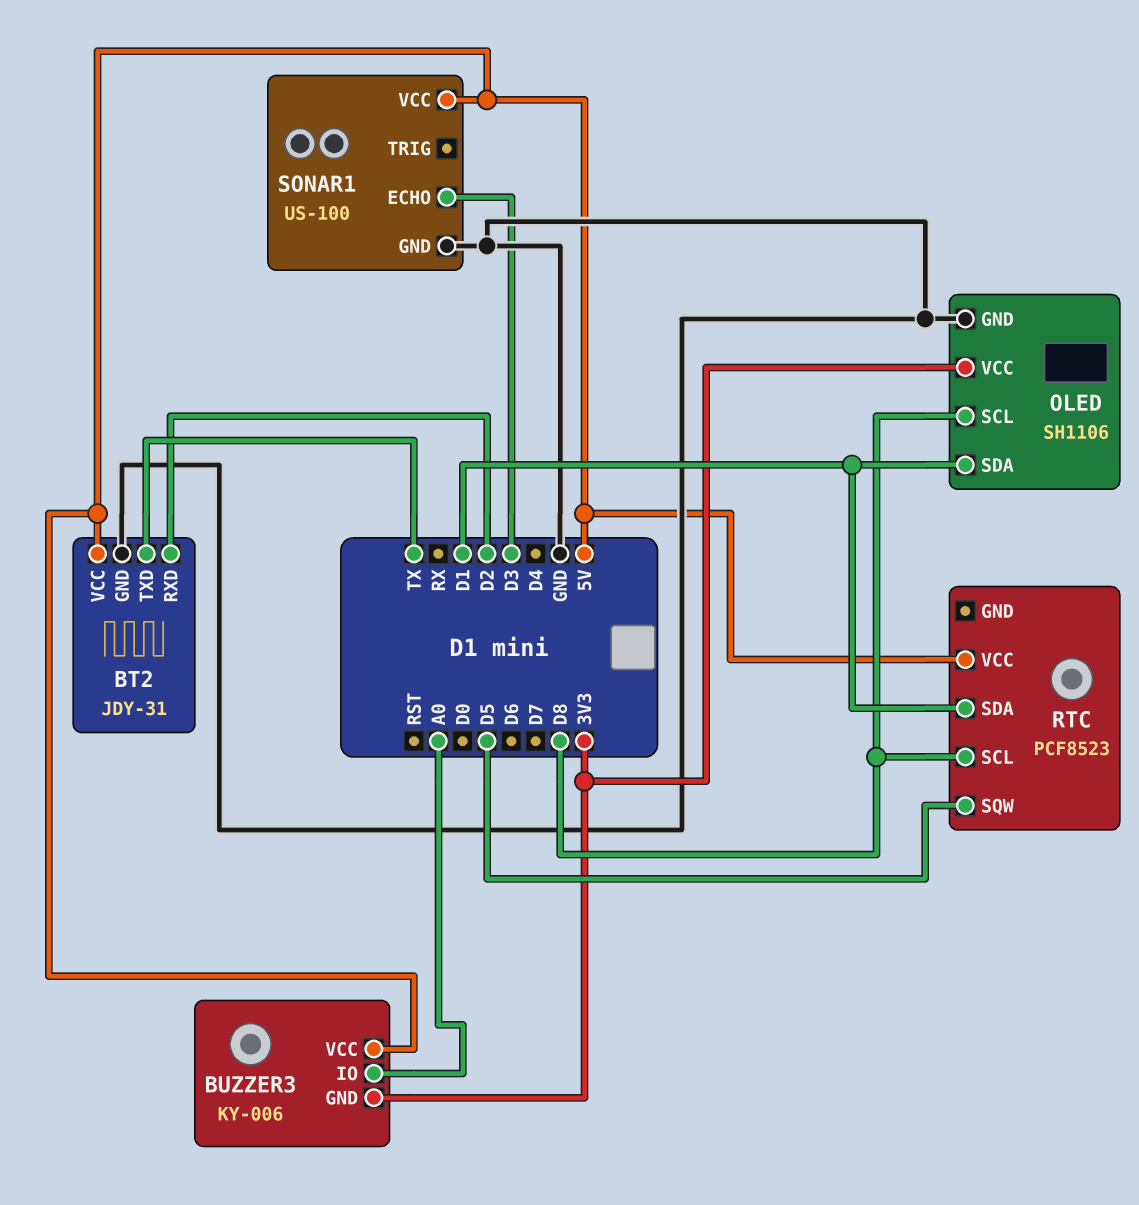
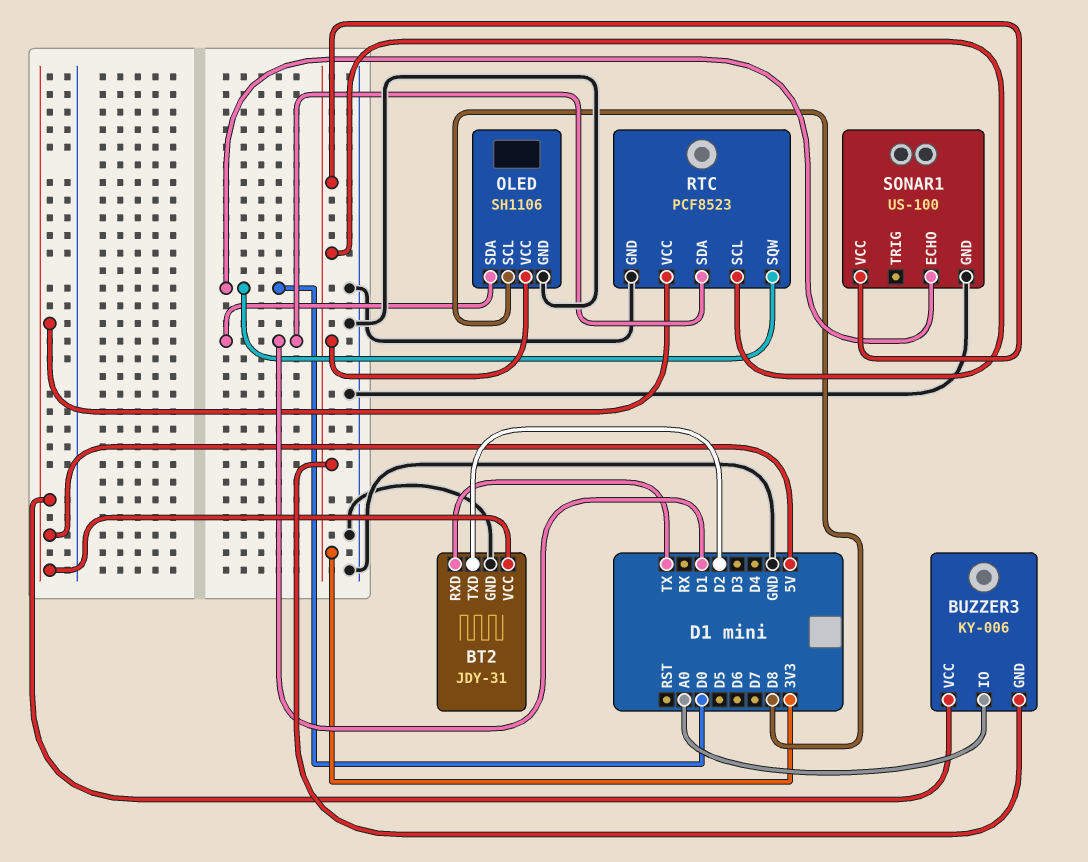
BT2 pin RXD: D2 -> TX
BT2 pin TXD: TX -> D2
RTC pin GND: none -> GND
RTC pin SCL: D8 -> 3V3
RTC pin SQW: D5 -> D0
SONAR1 pin ECHO: D3 -> D0
SONAR1 pin VCC: 5V -> 3V3

